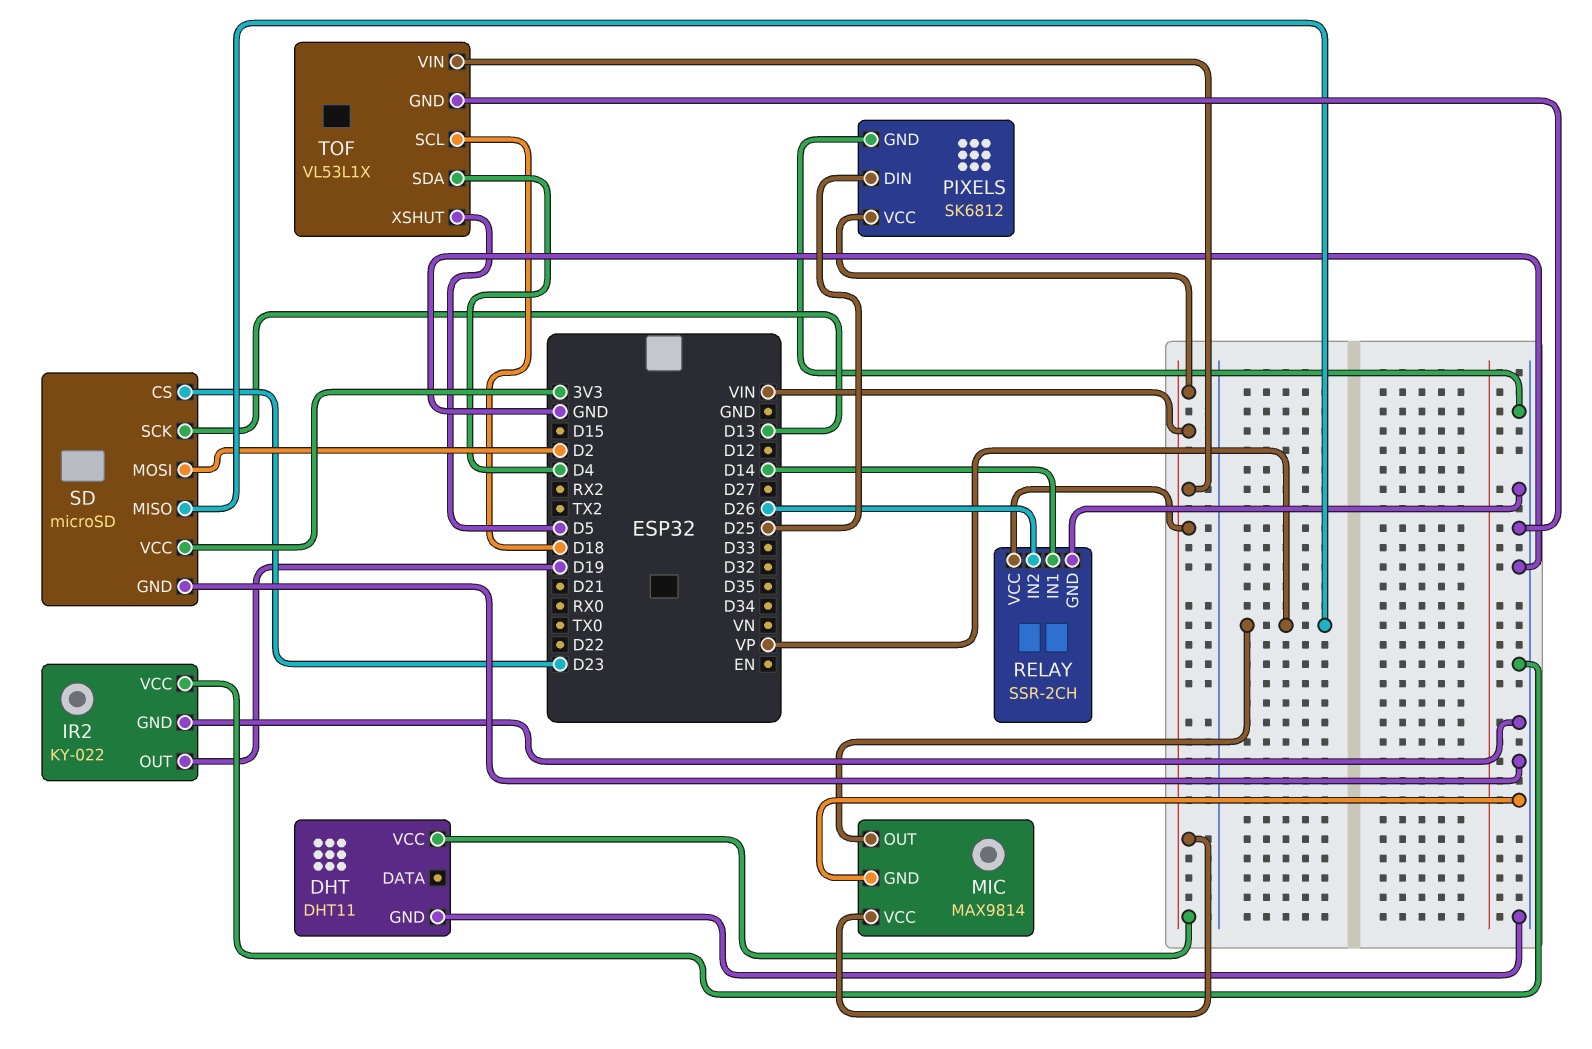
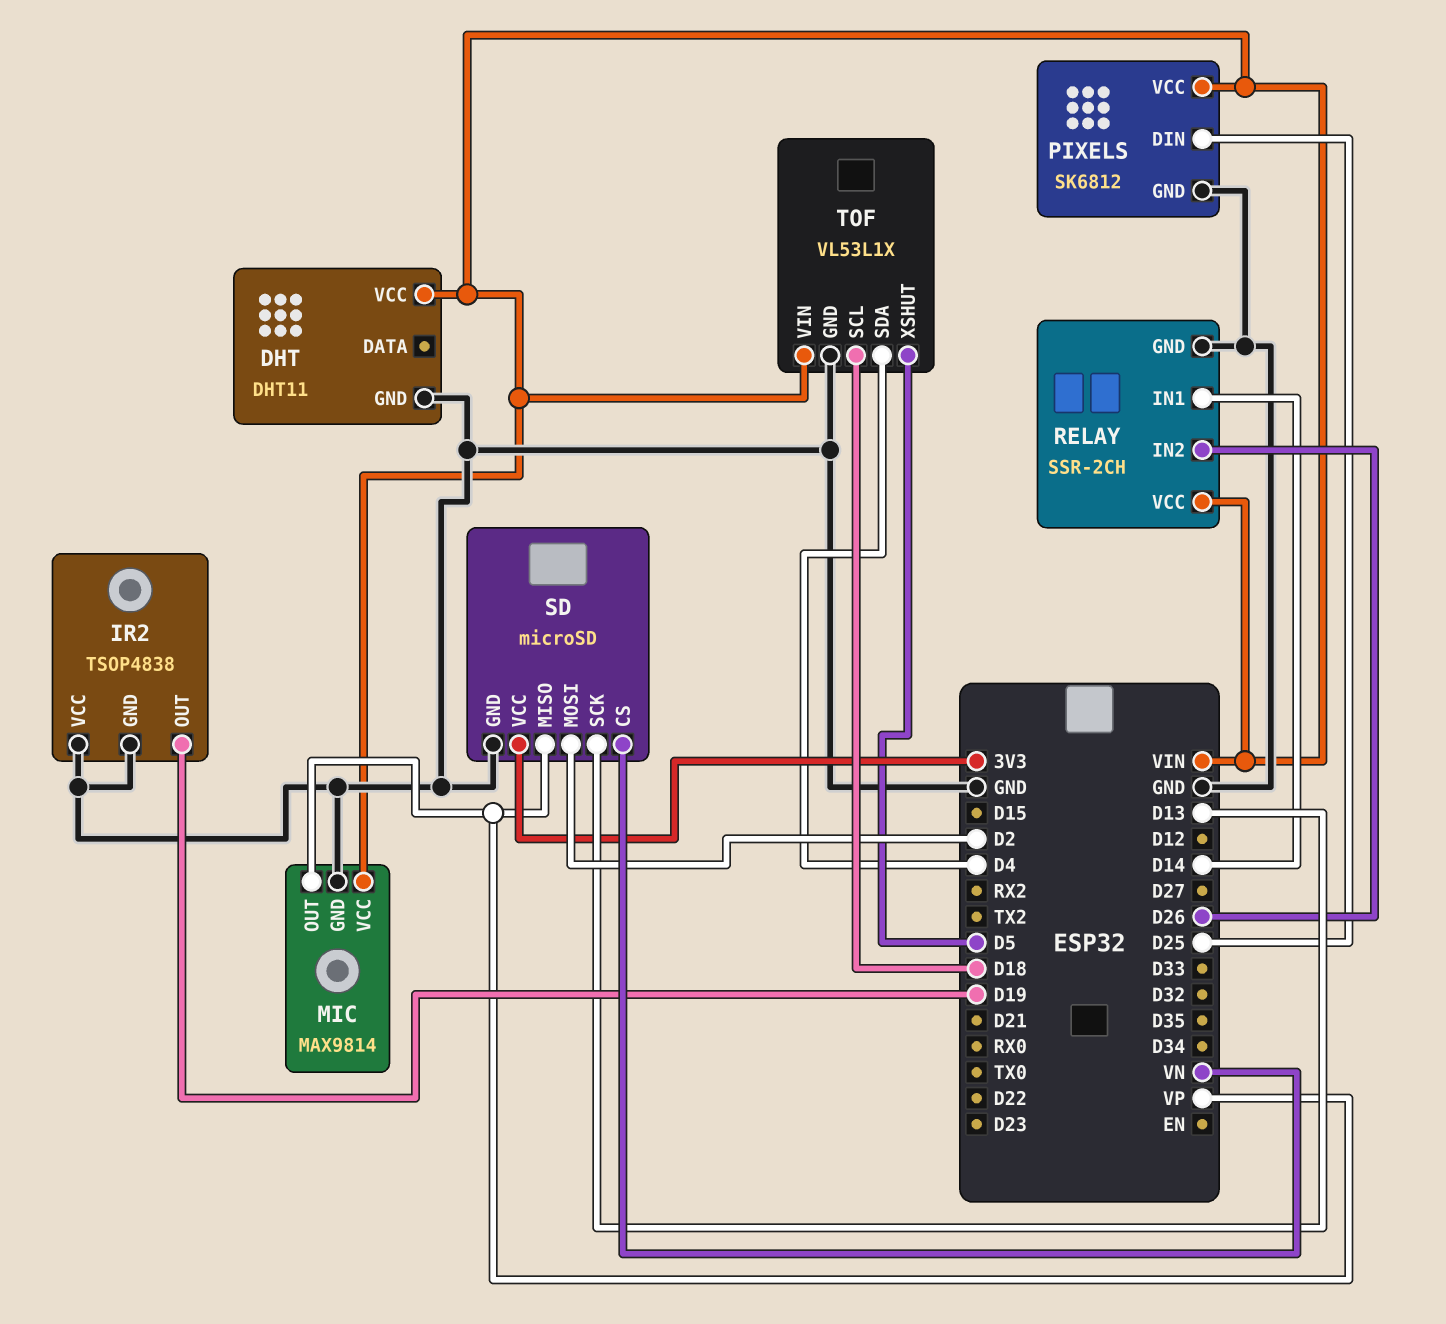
IR2: KY-022 -> TSOP4838
SD pin CS: D23 -> VN

